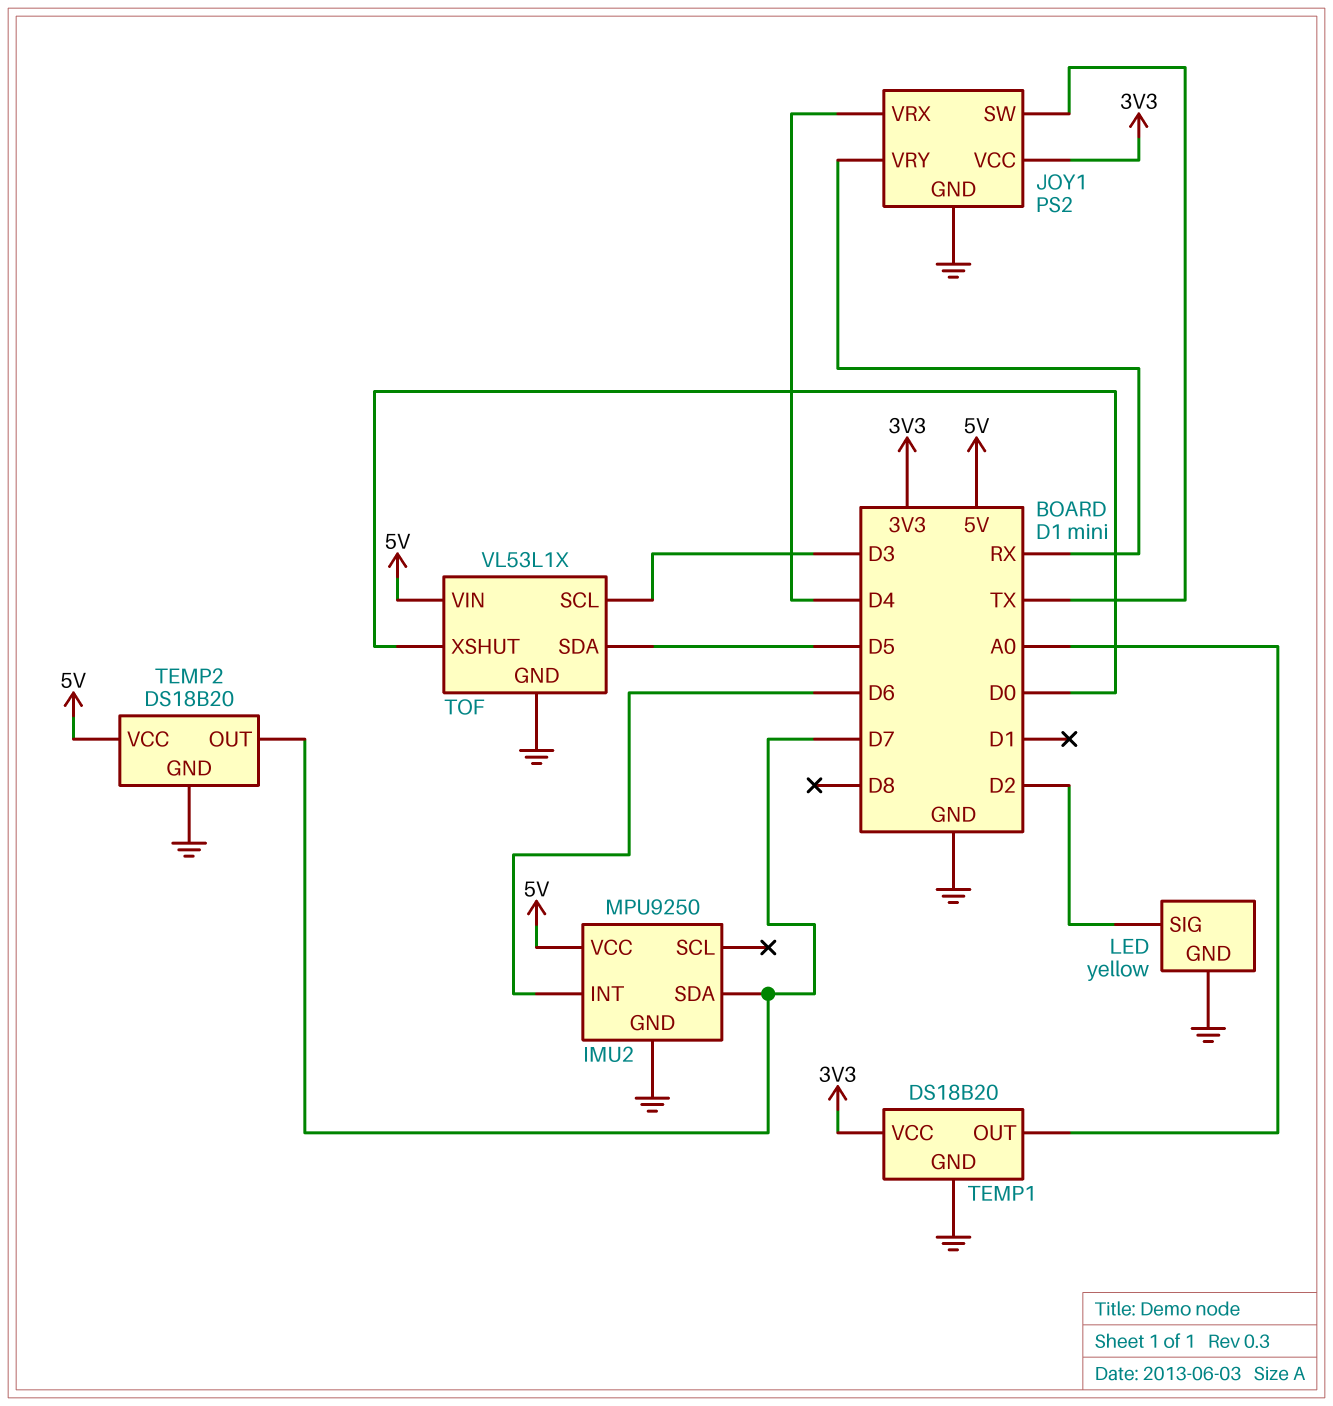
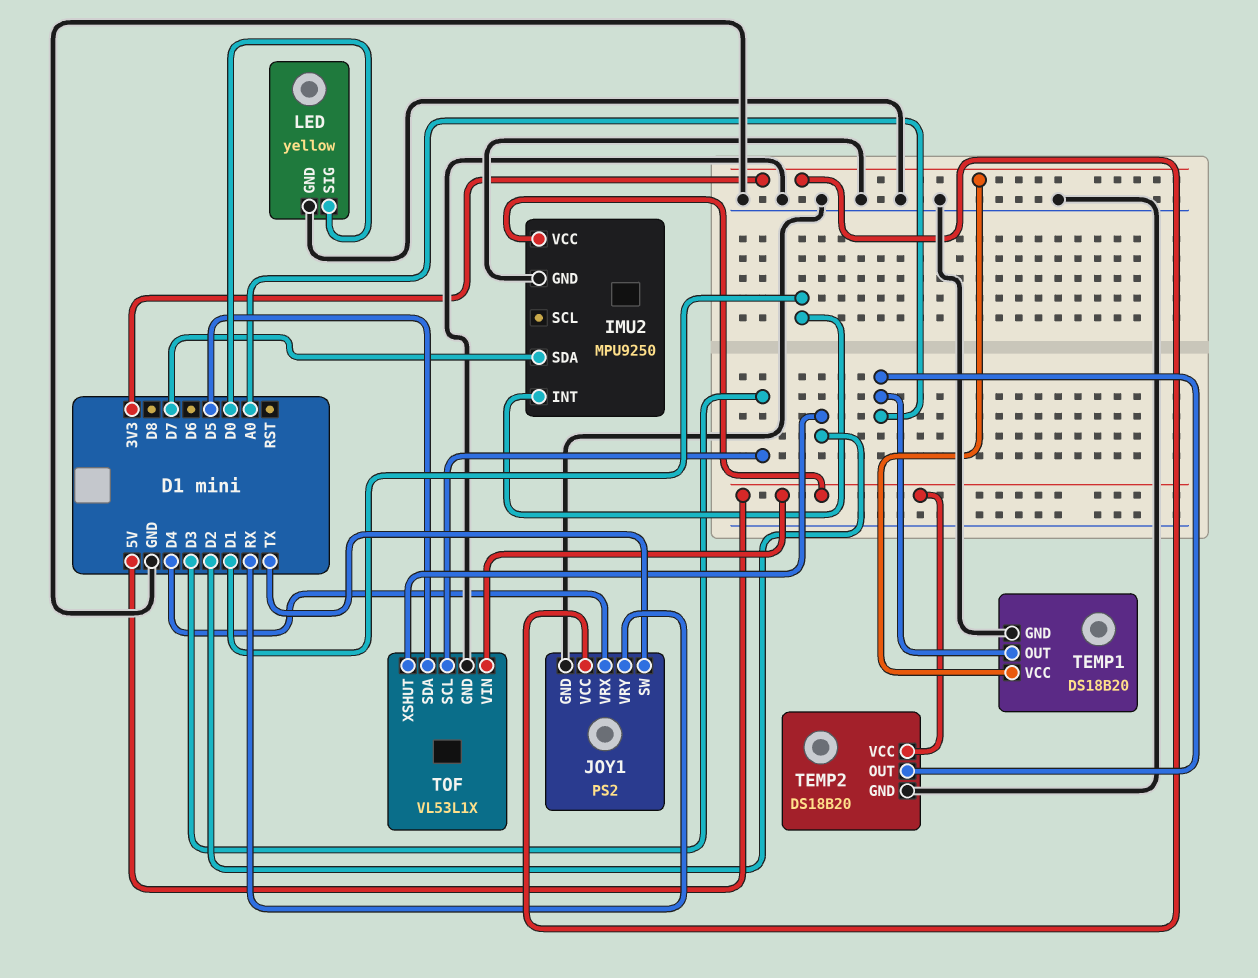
IMU2 pin INT: D6 -> D1
LED pin SIG: D2 -> D0
TEMP2 pin OUT: D7 -> A0
TOF pin XSHUT: D0 -> D2

